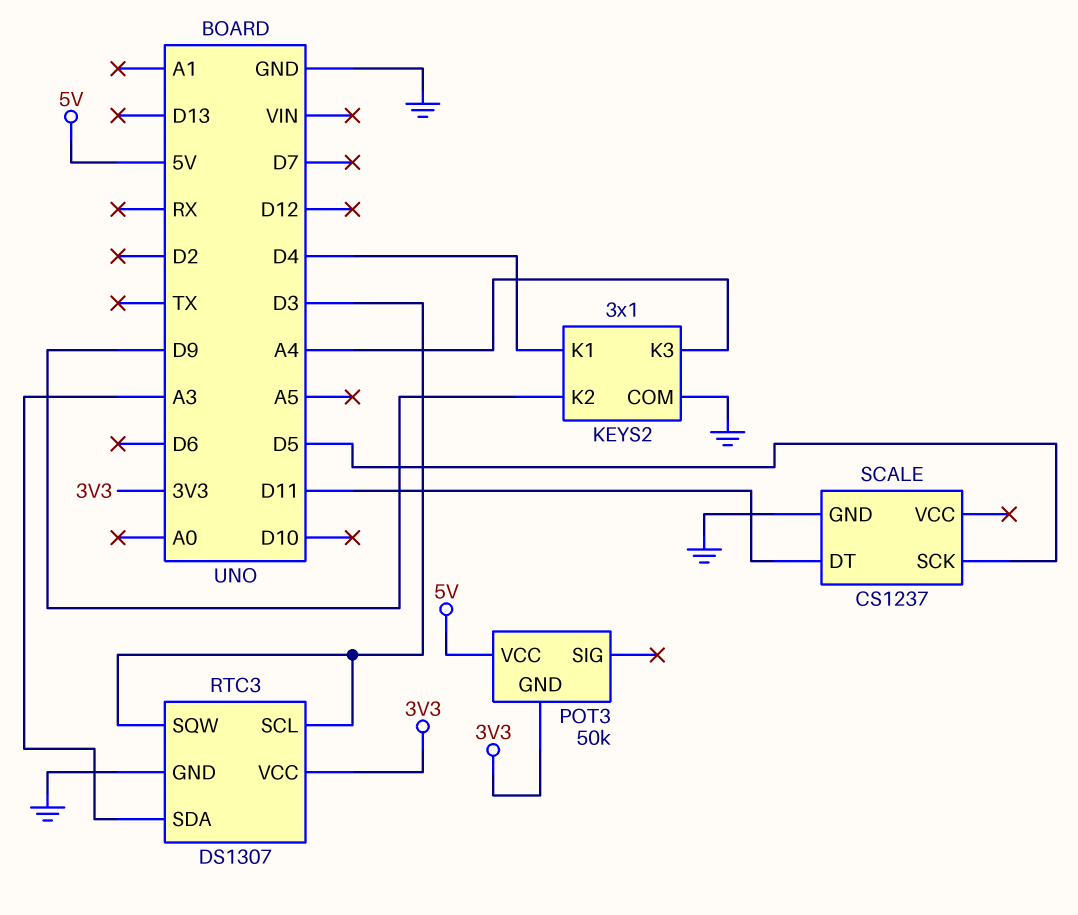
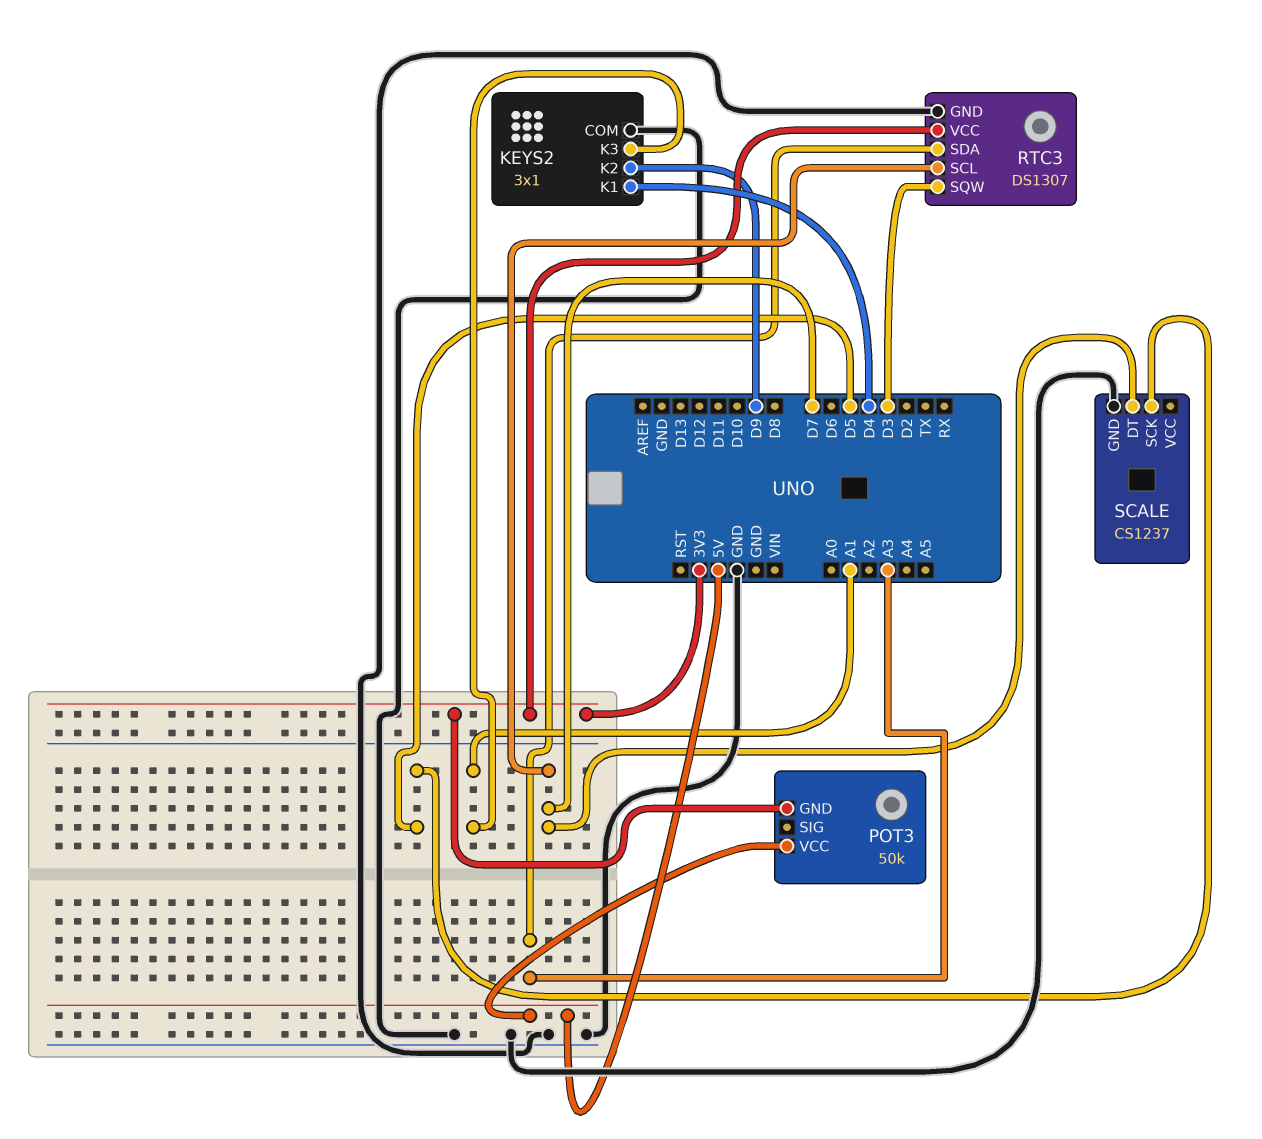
KEYS2 pin K3: A4 -> A1
RTC3 pin SCL: D3 -> D7
SCALE pin DT: D11 -> D7

